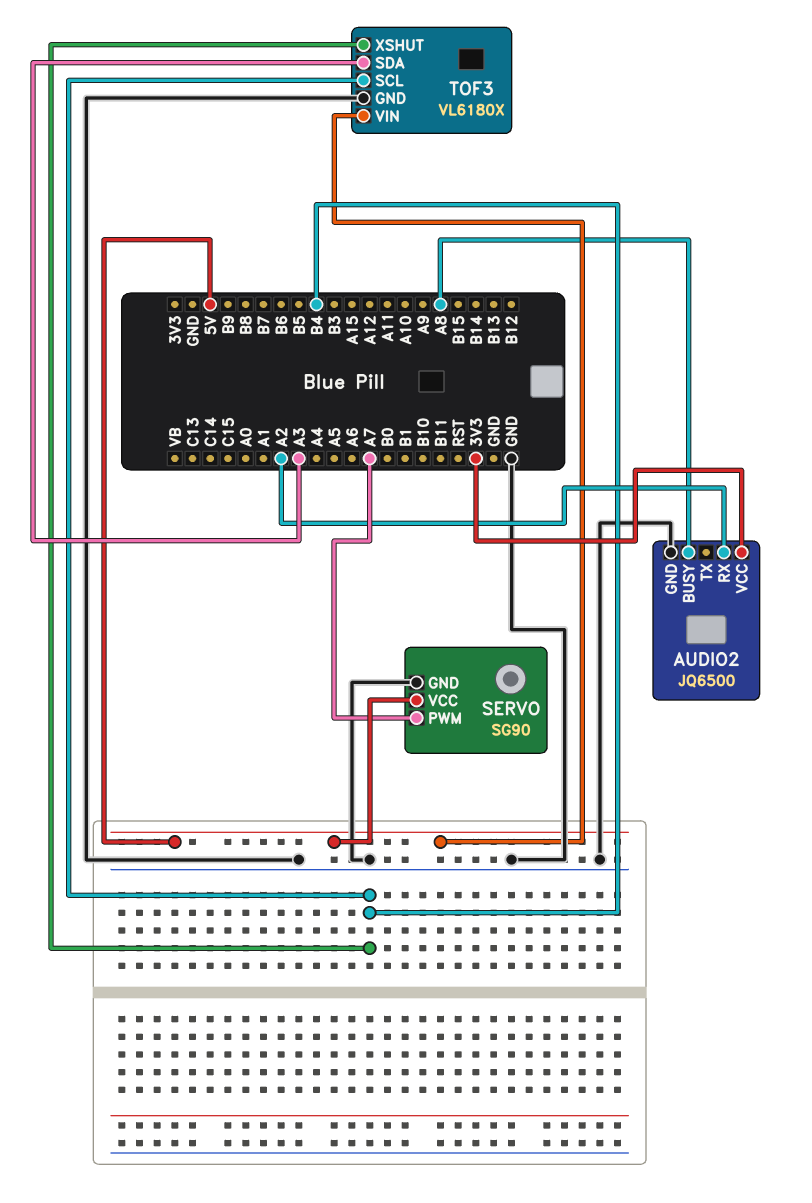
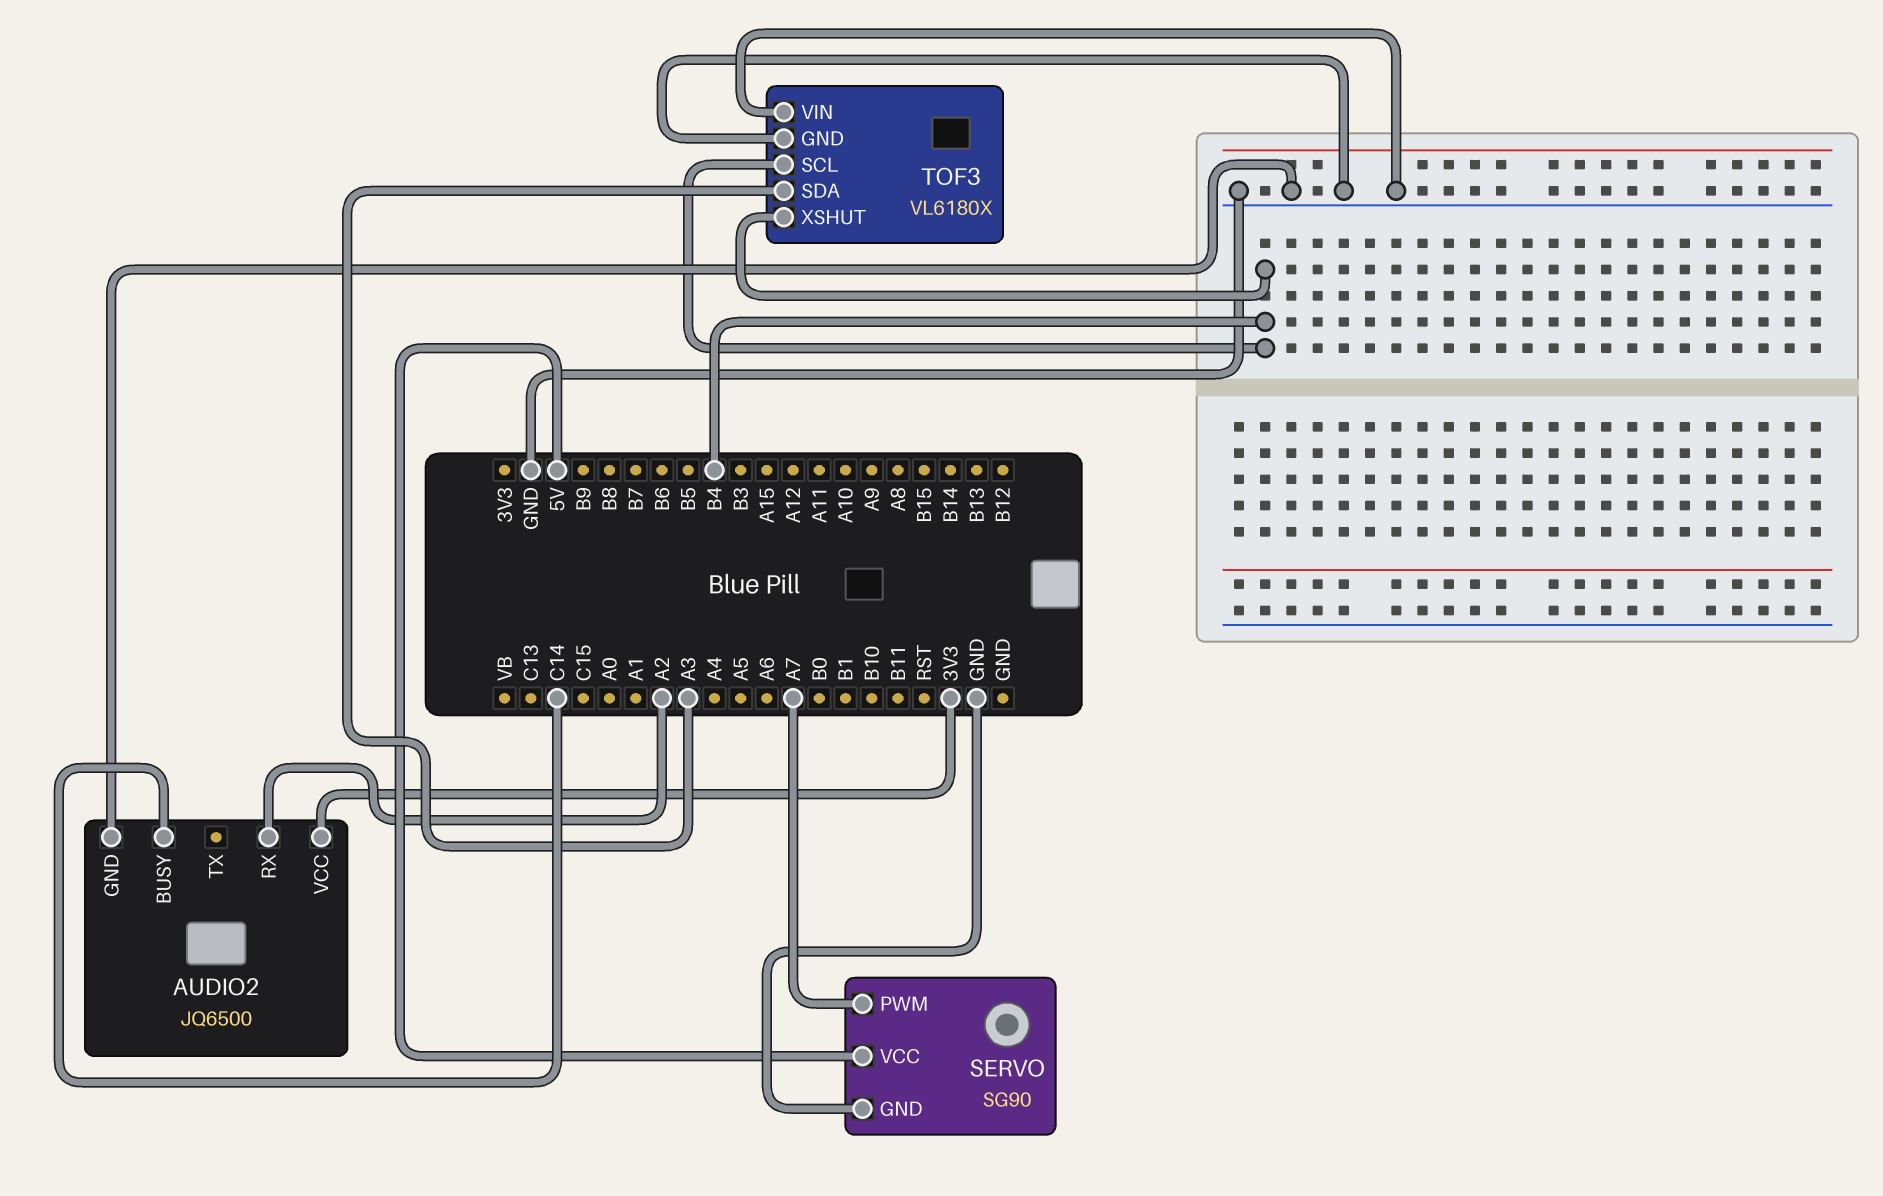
AUDIO2 pin BUSY: A8 -> C14
TOF3 pin VIN: 5V -> GND

